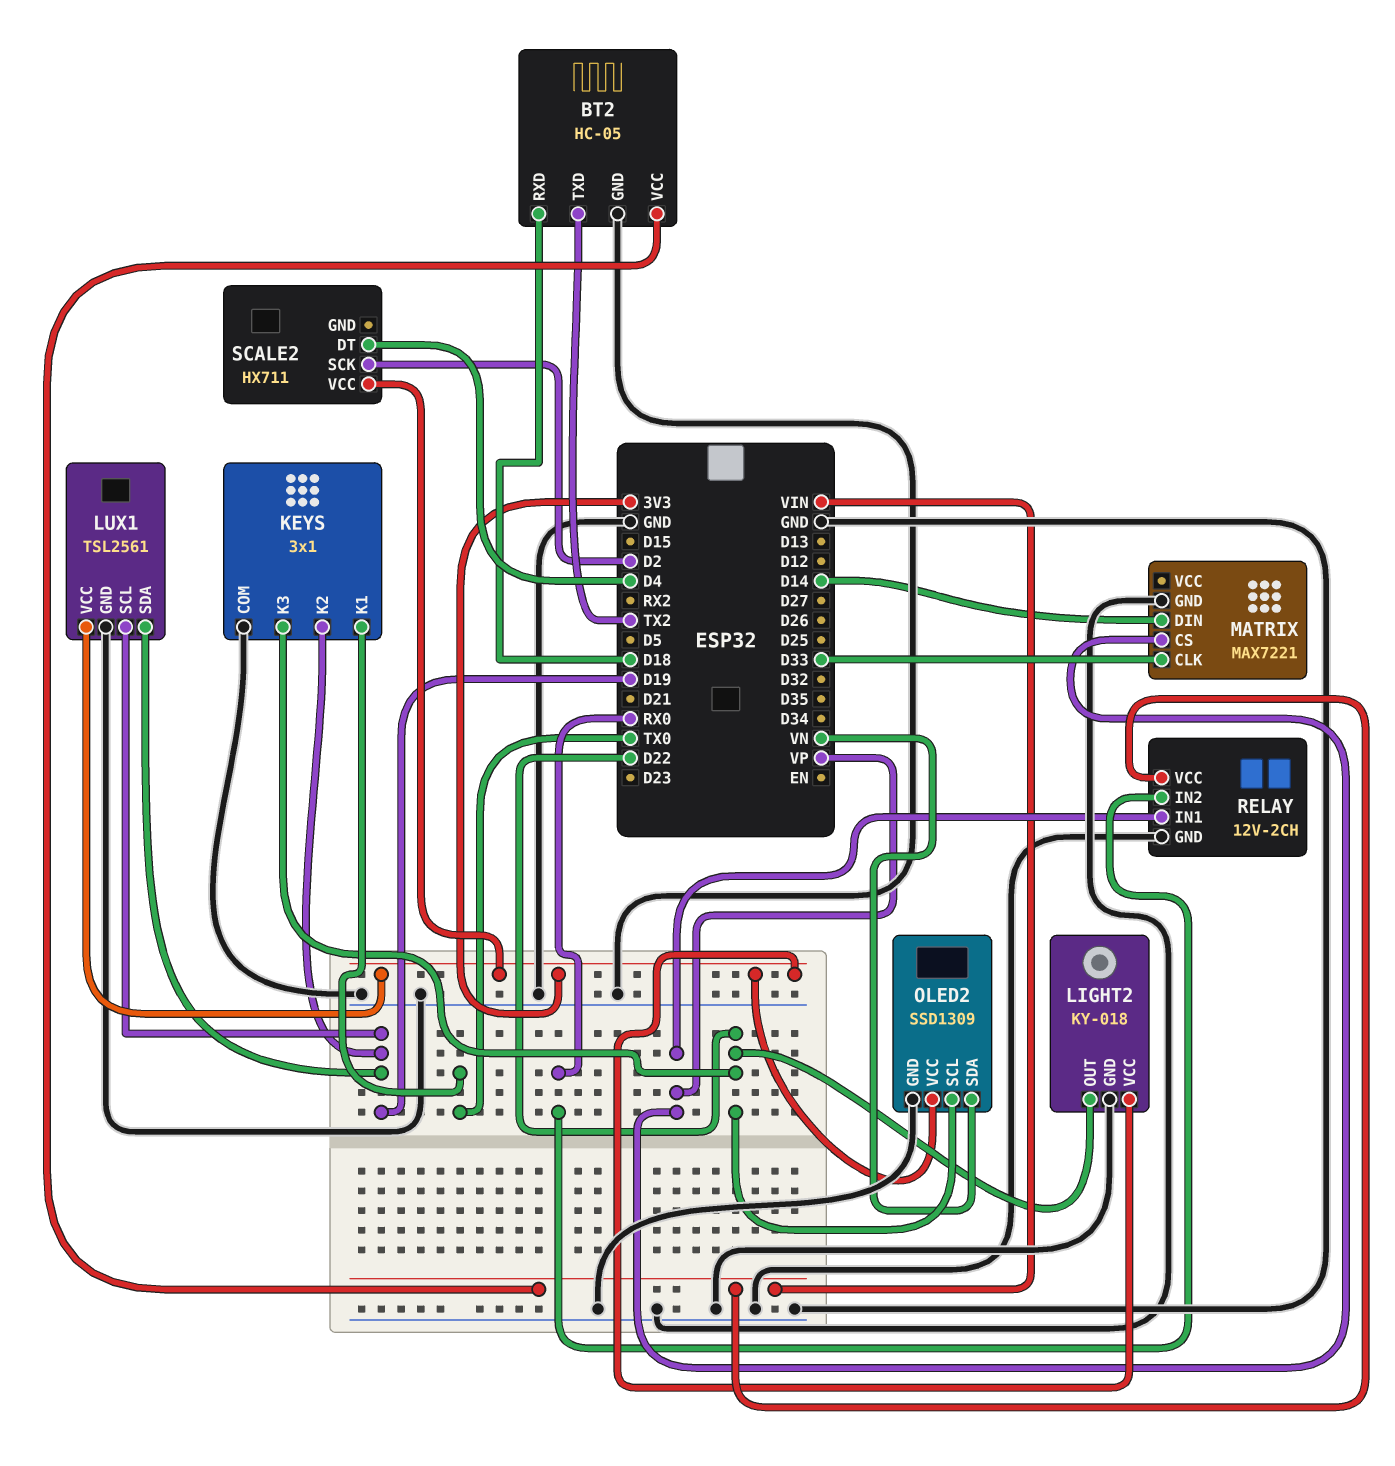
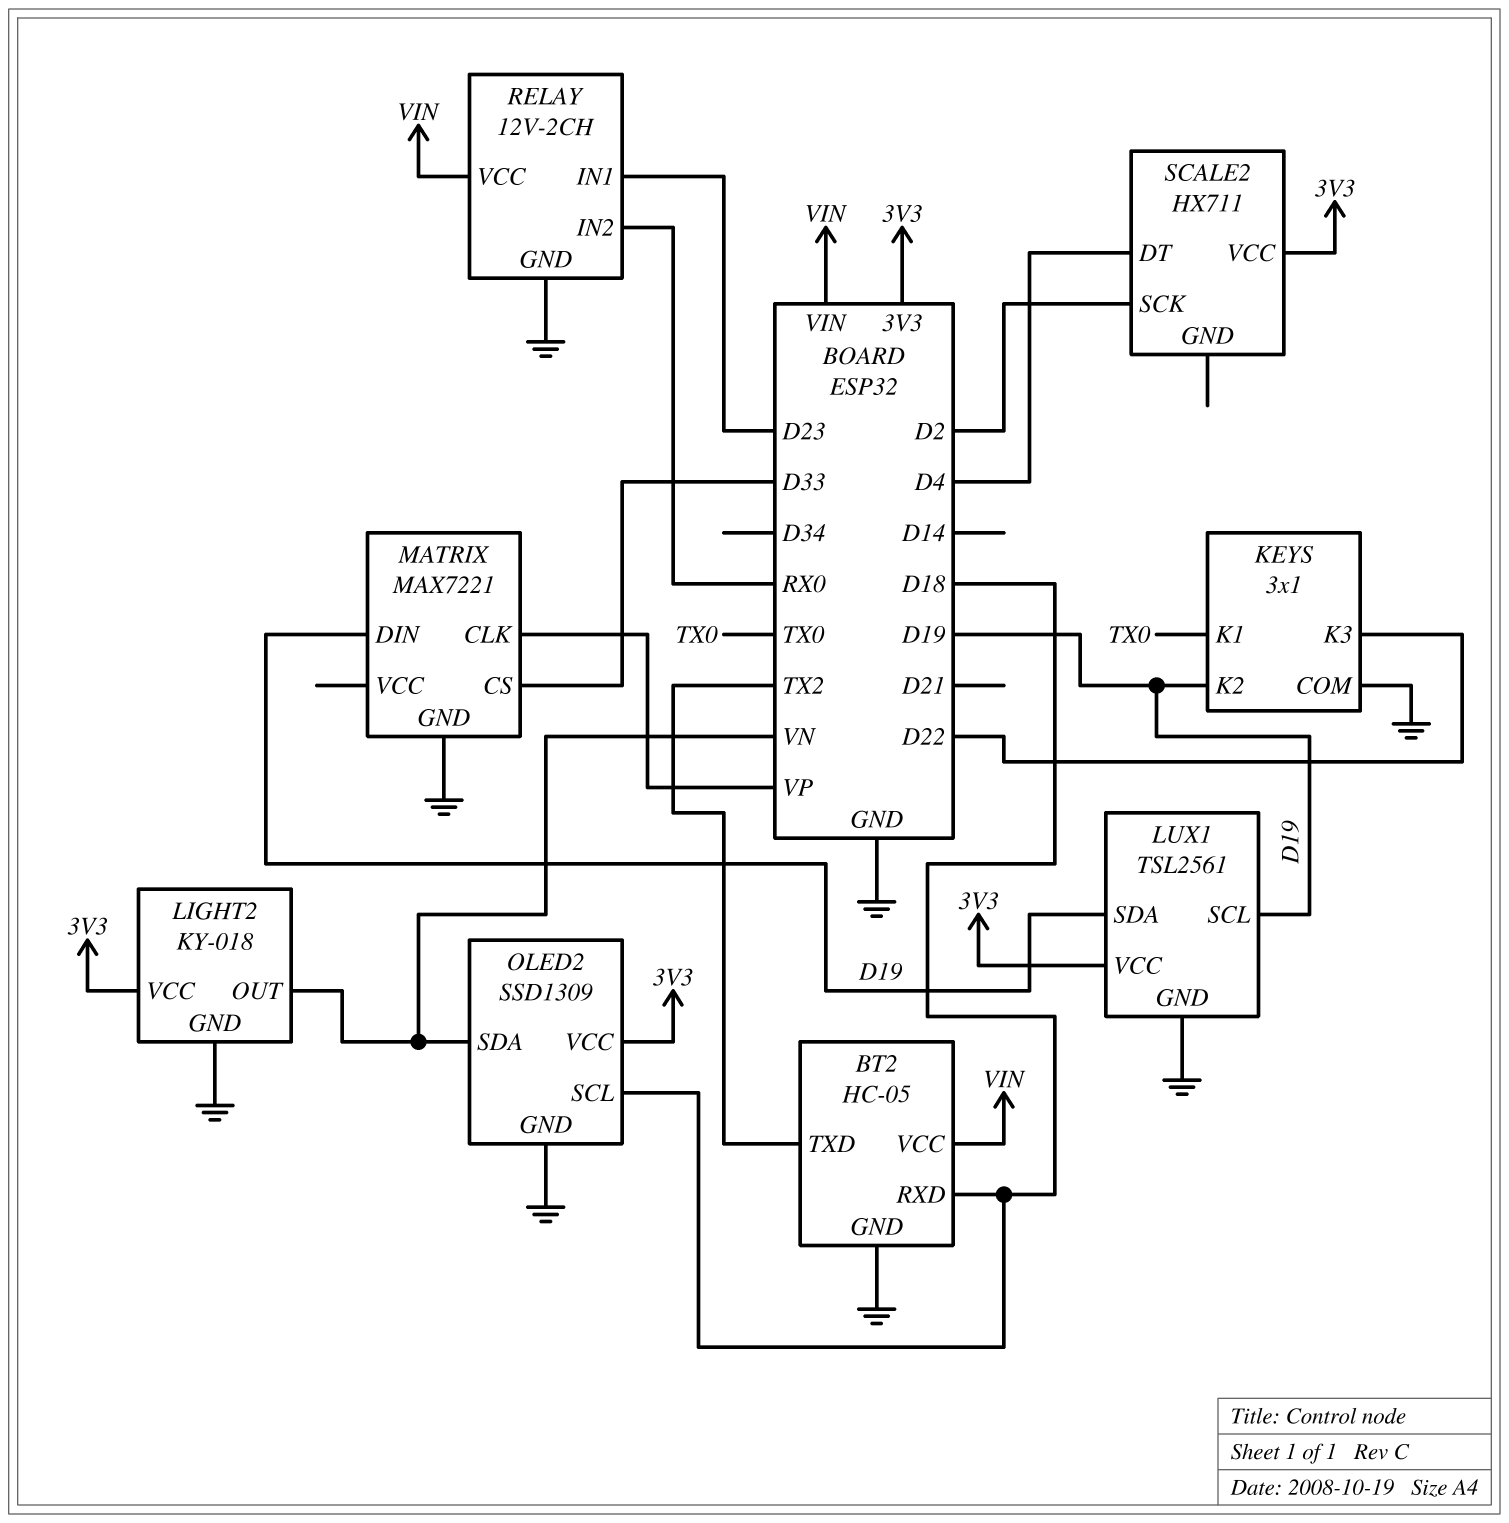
LIGHT2 pin OUT: D22 -> VN
MATRIX pin CLK: D33 -> VP
MATRIX pin CS: VP -> D33
MATRIX pin DIN: D14 -> D19
OLED2 pin SCL: D22 -> D18
RELAY pin IN1: VP -> D23

